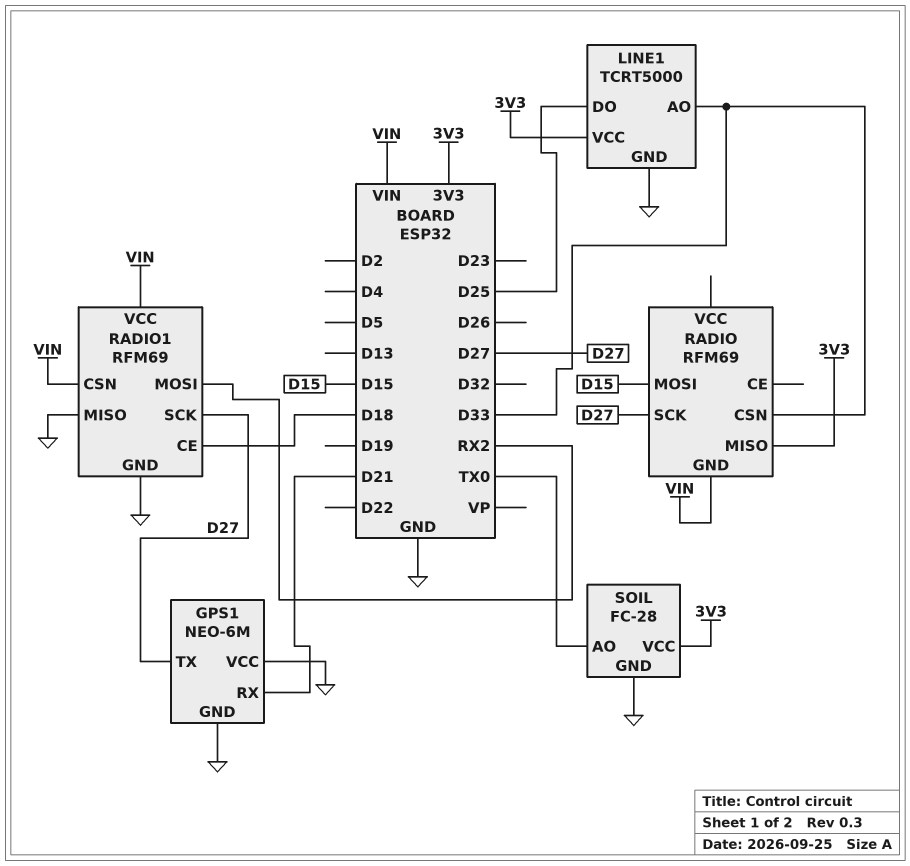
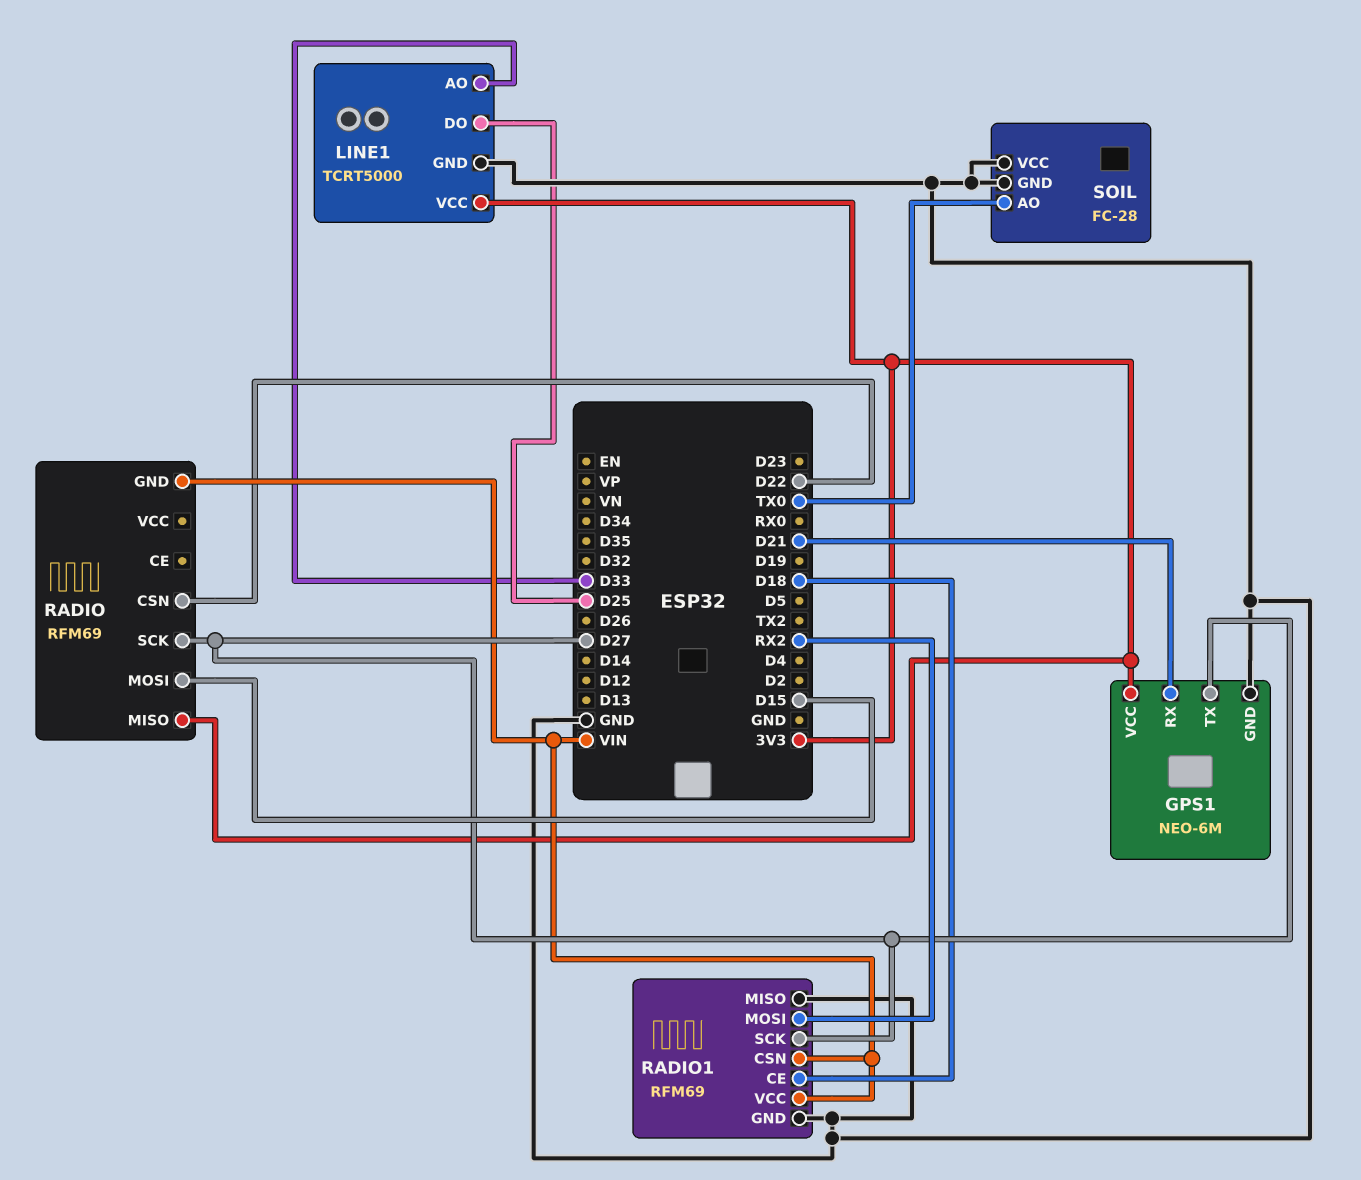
GPS1 pin VCC: GND -> 3V3
RADIO pin CSN: D33 -> D22
SOIL pin VCC: 3V3 -> GND

